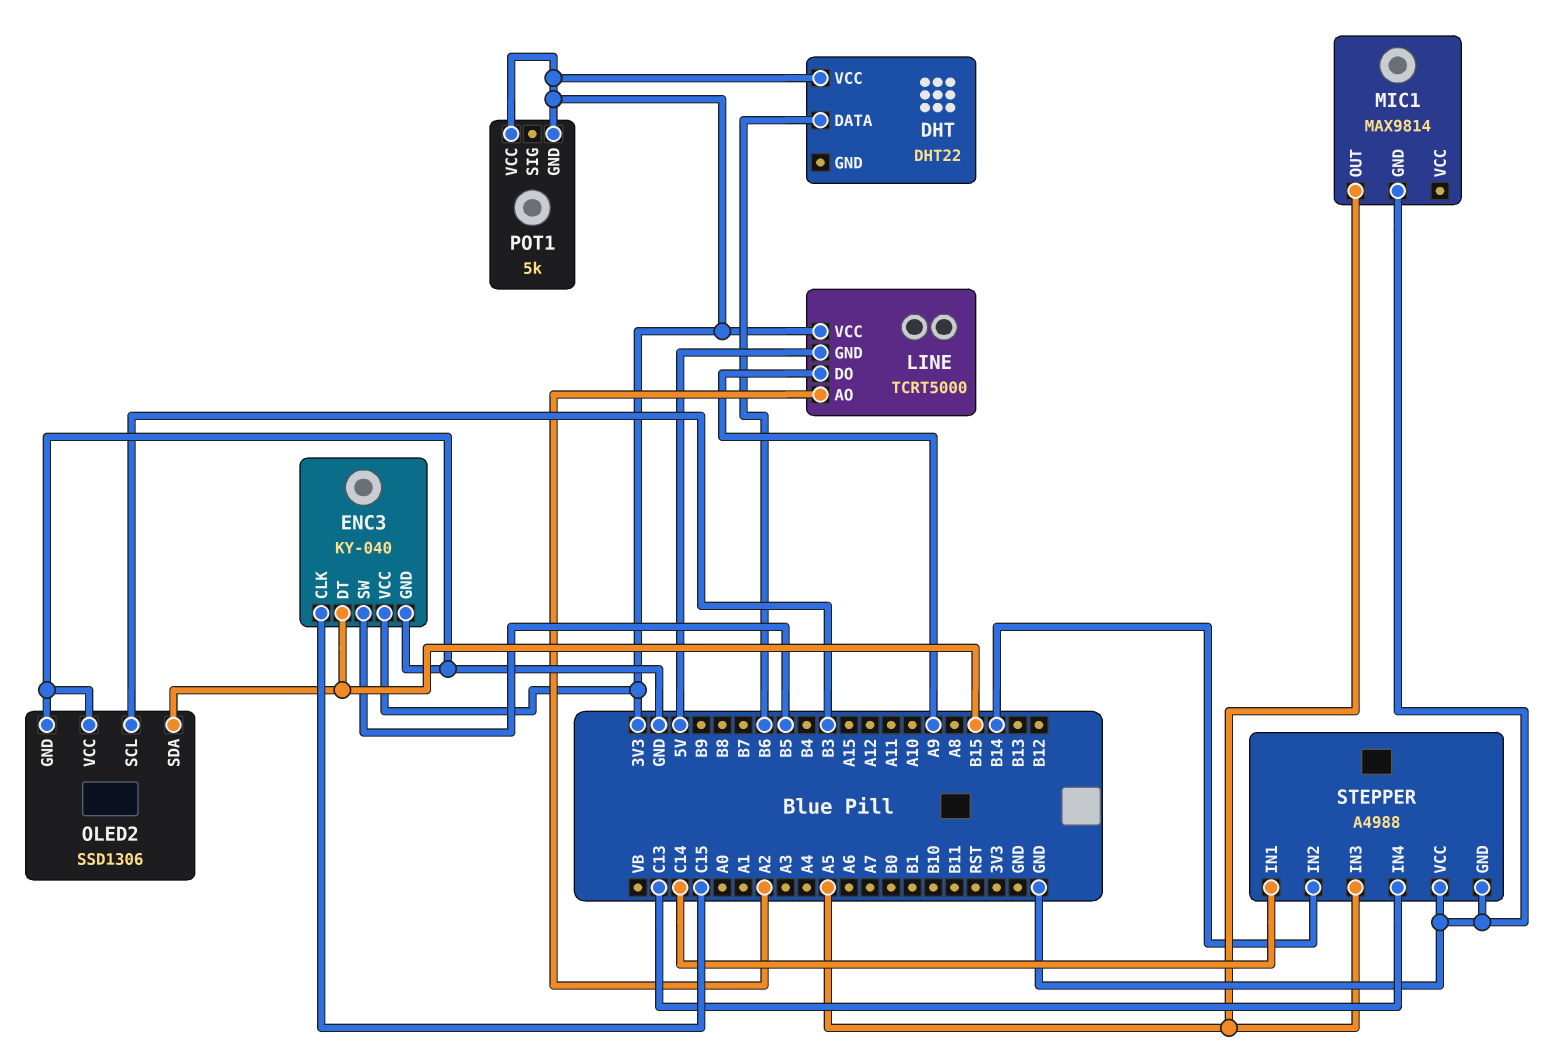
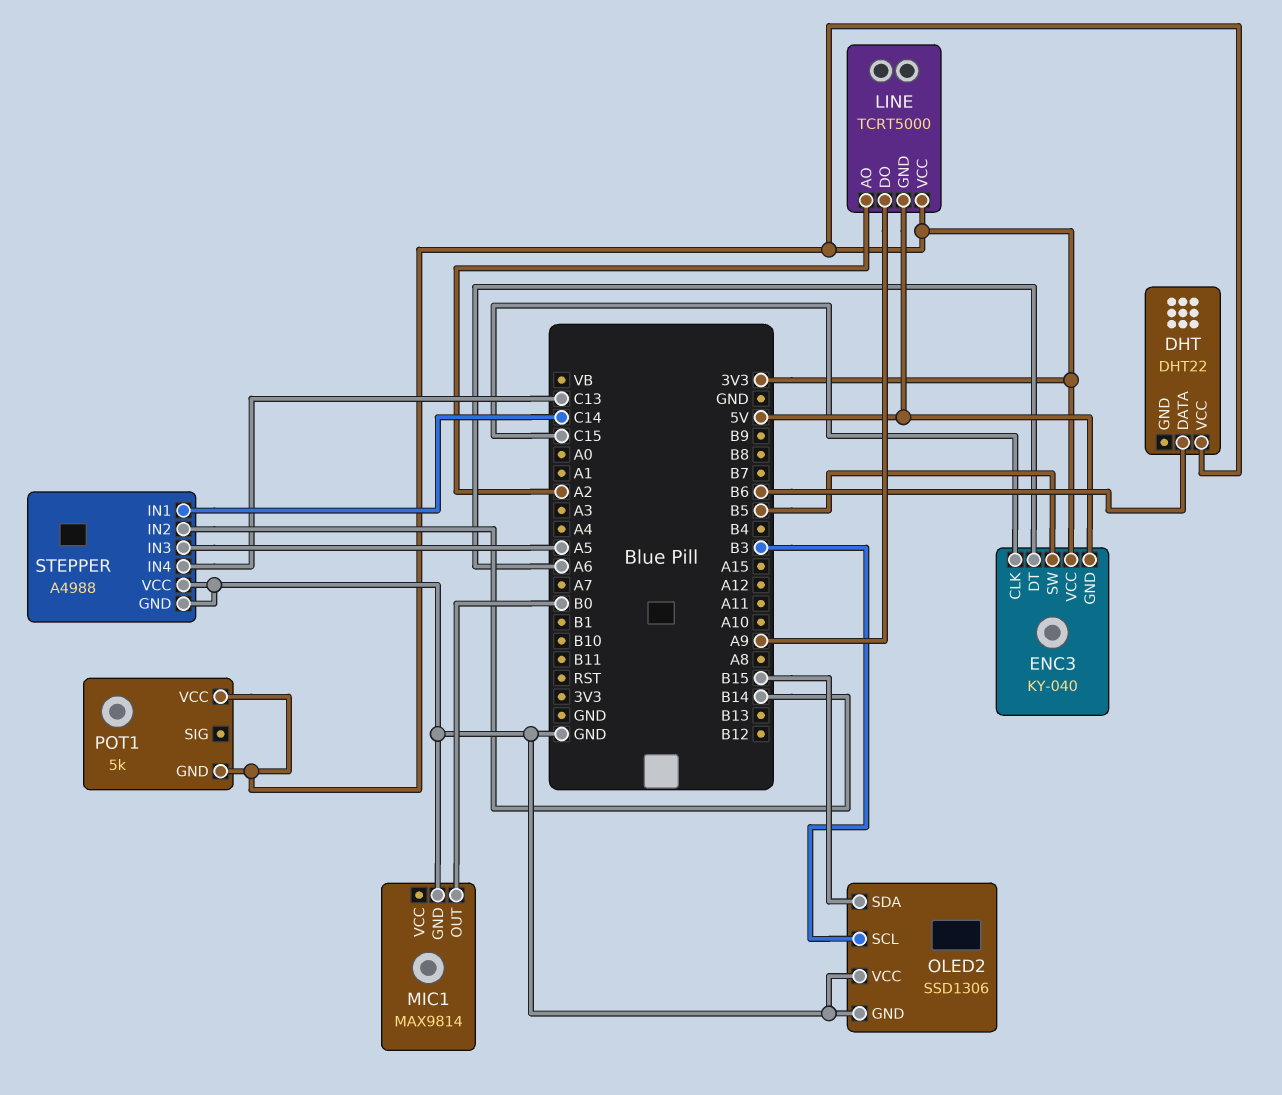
ENC3 pin DT: B15 -> A6
ENC3 pin GND: GND -> 5V
MIC1 pin OUT: A5 -> B0

